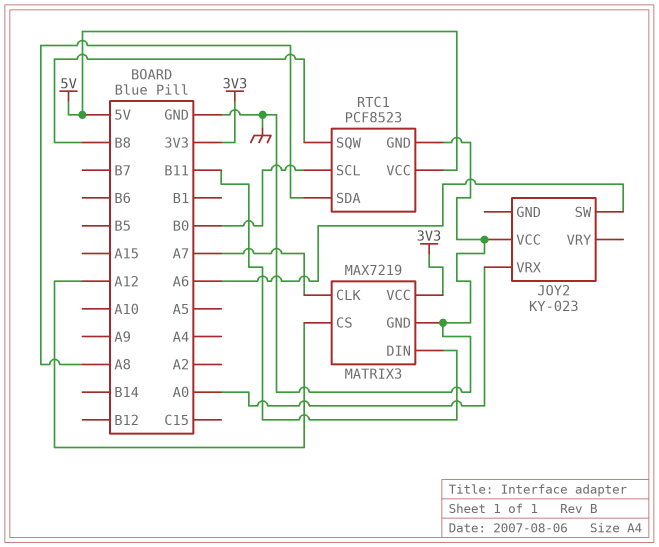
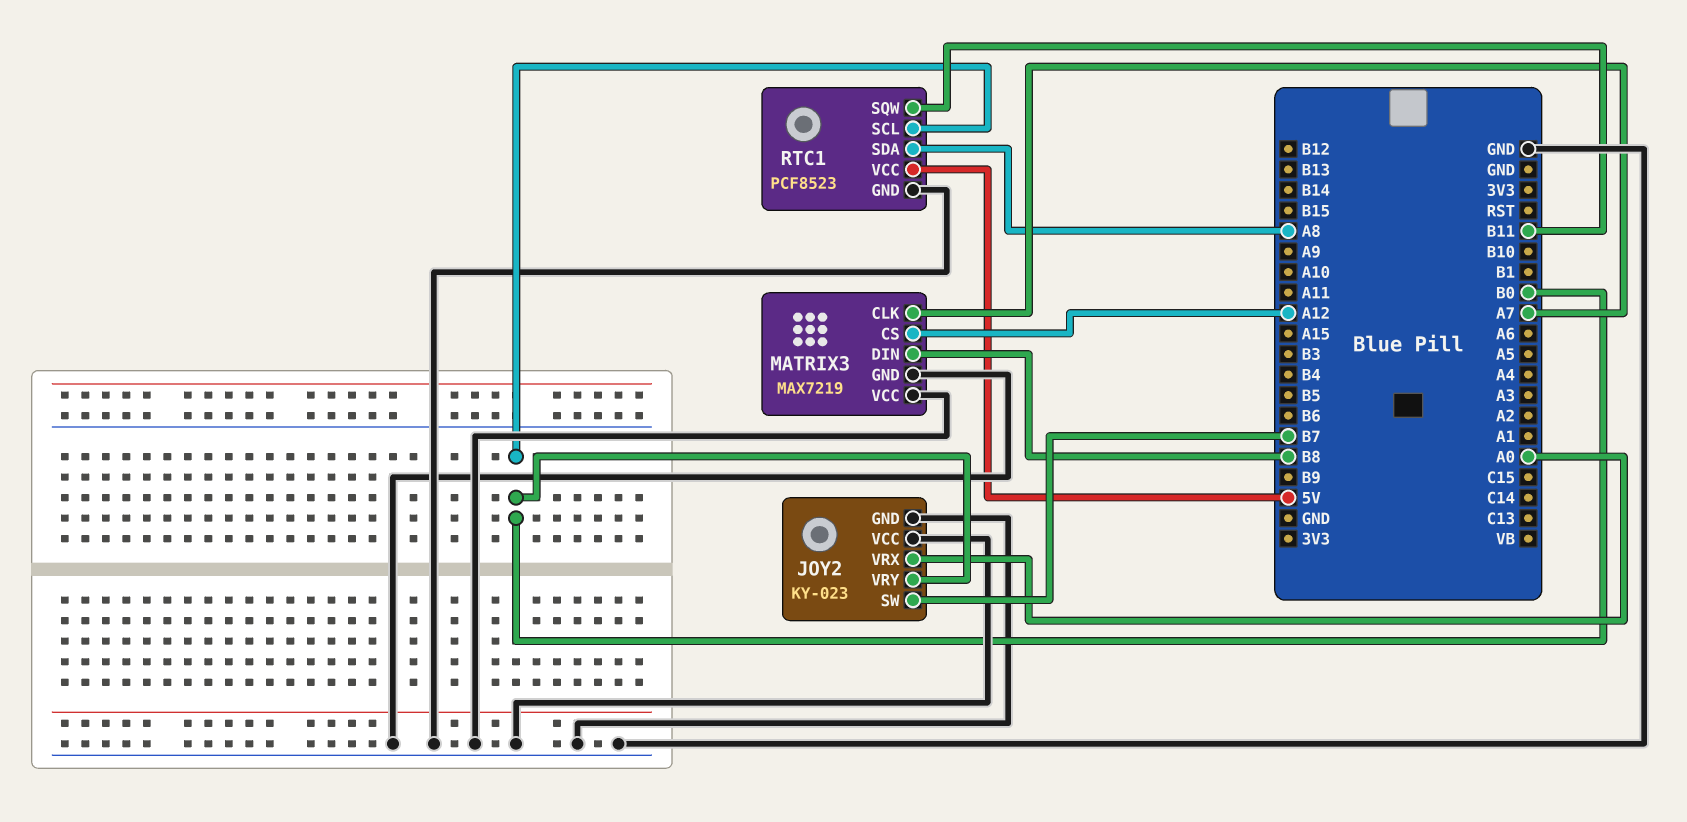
JOY2 pin GND: none -> GND
JOY2 pin SW: A6 -> B7
JOY2 pin VRY: none -> B0
MATRIX3 pin DIN: B11 -> B8
MATRIX3 pin VCC: 3V3 -> GND
RTC1 pin SQW: B8 -> B11

